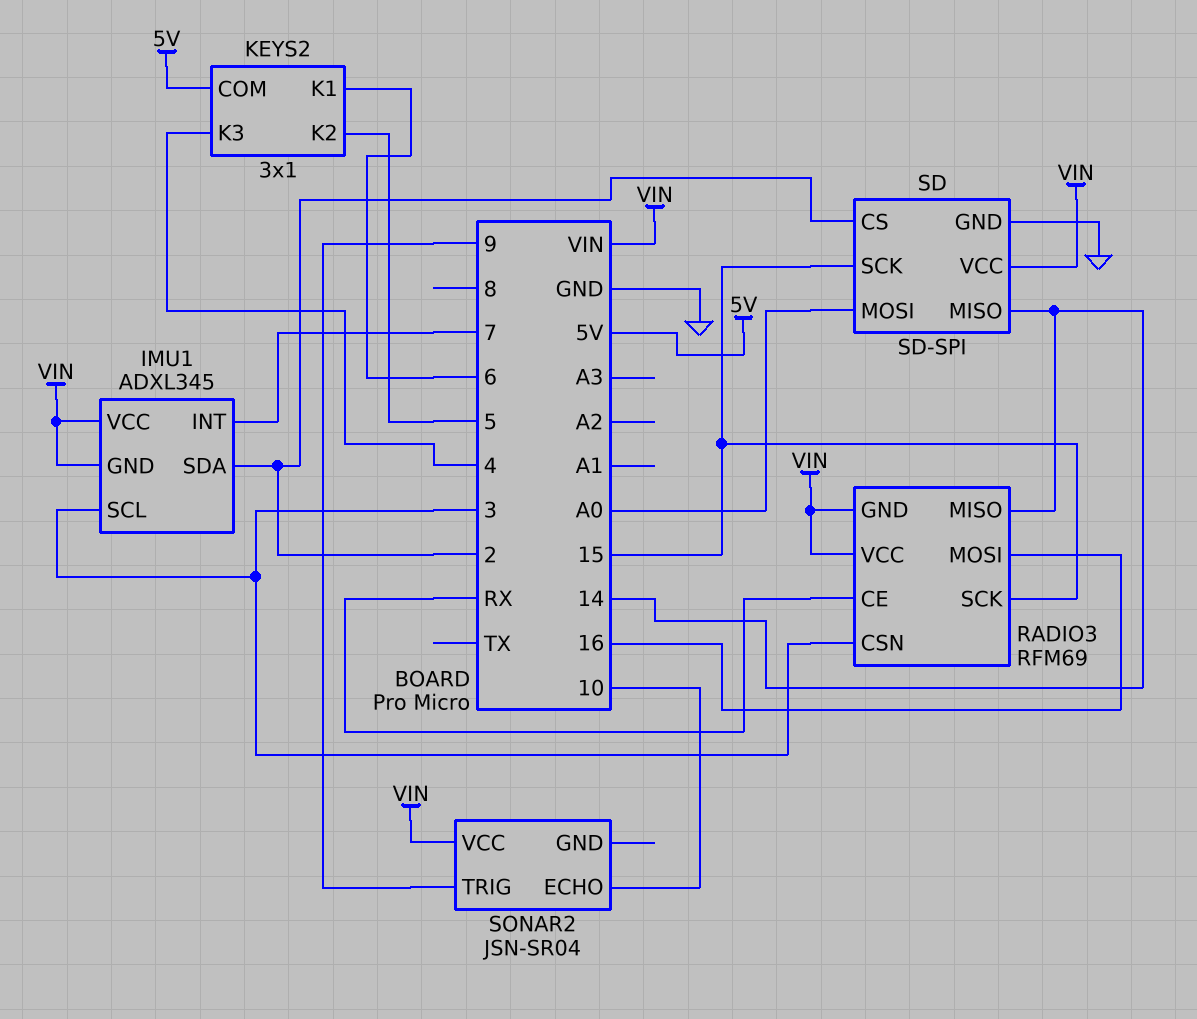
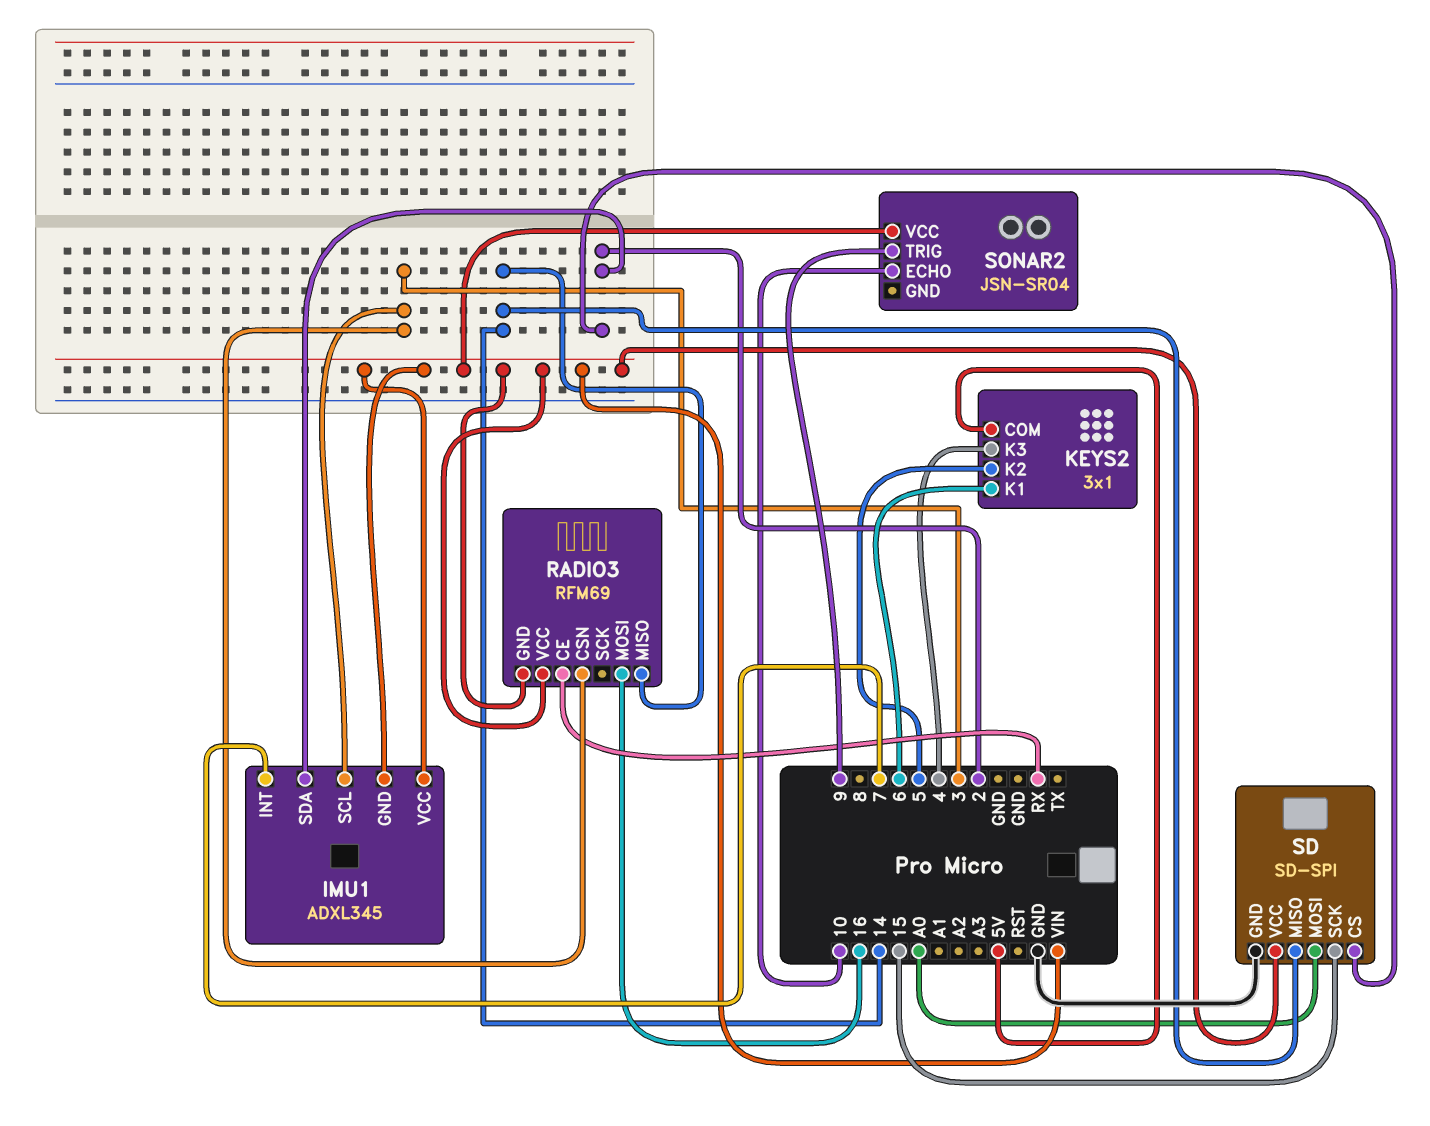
RADIO3 pin SCK: 15 -> none

